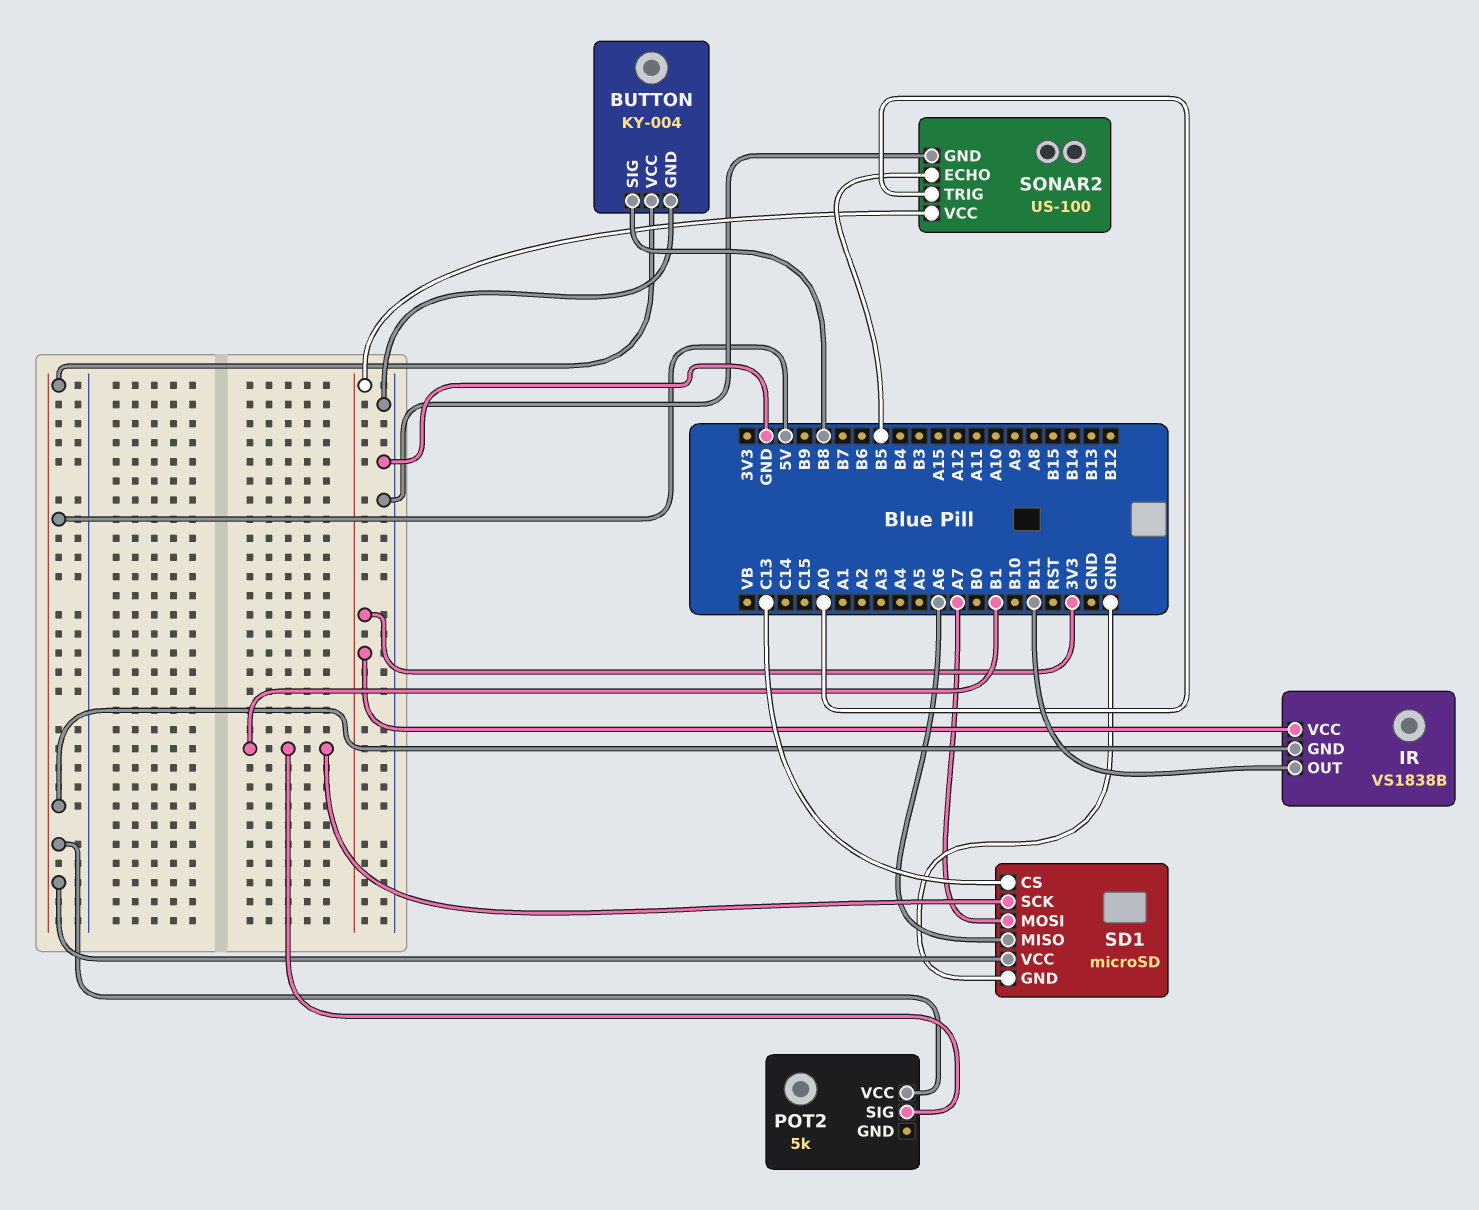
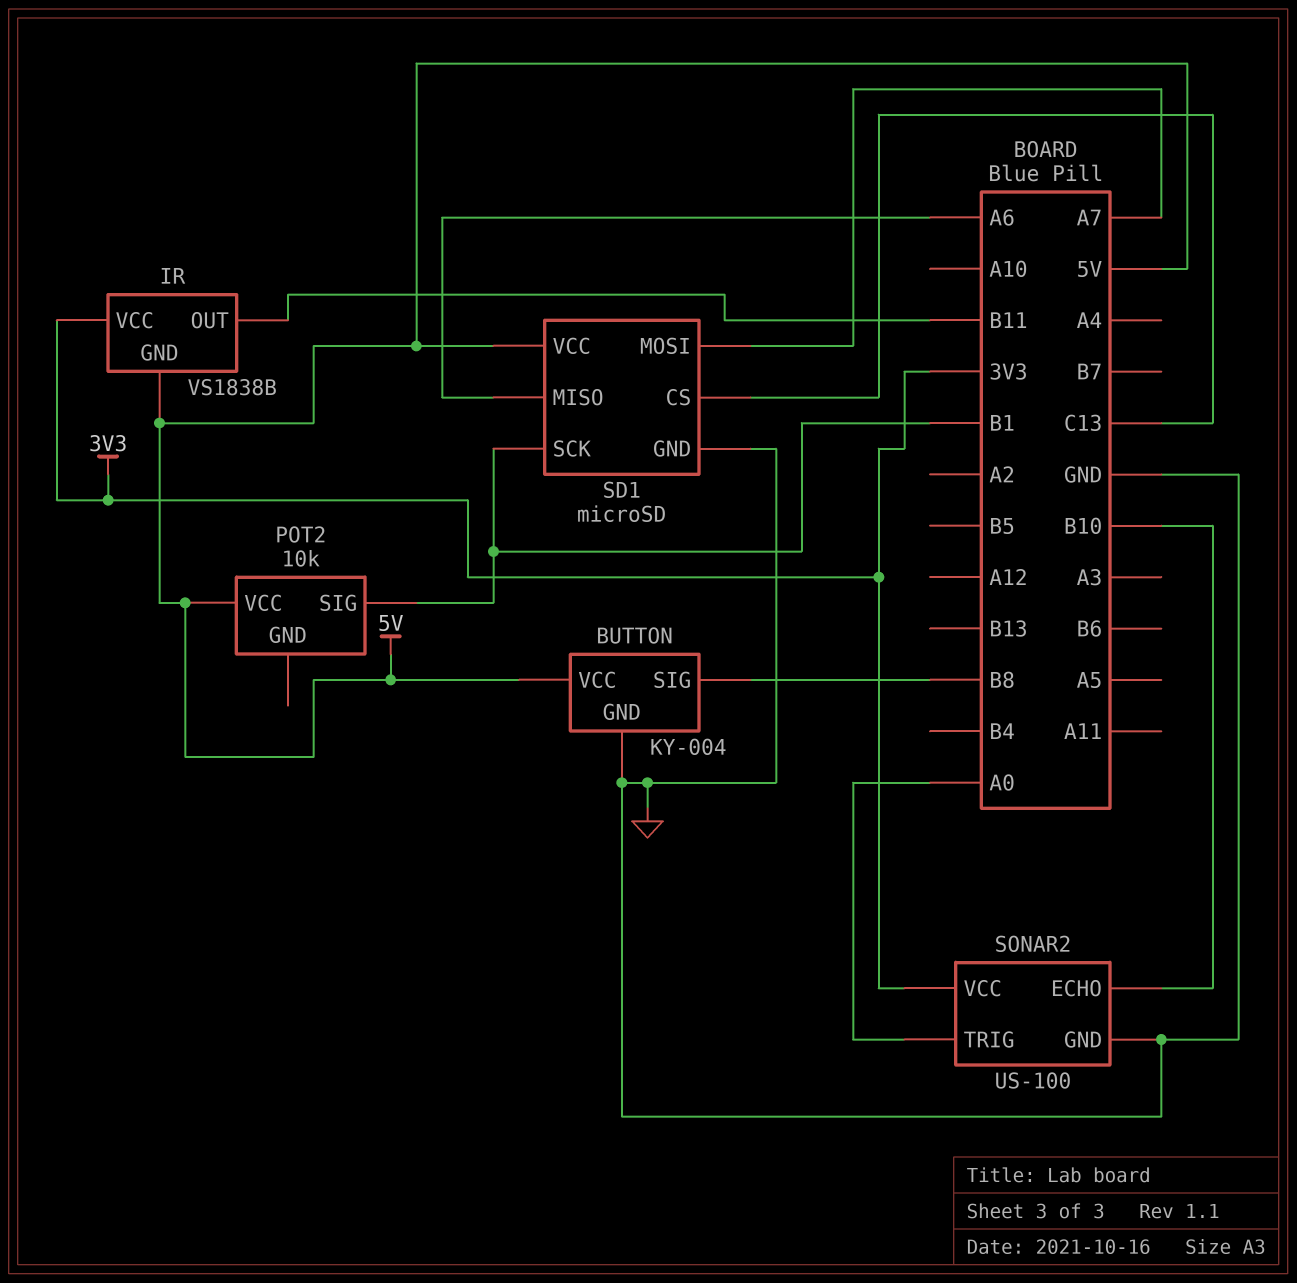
POT2: 5k -> 10k
SONAR2 pin ECHO: B5 -> B10

